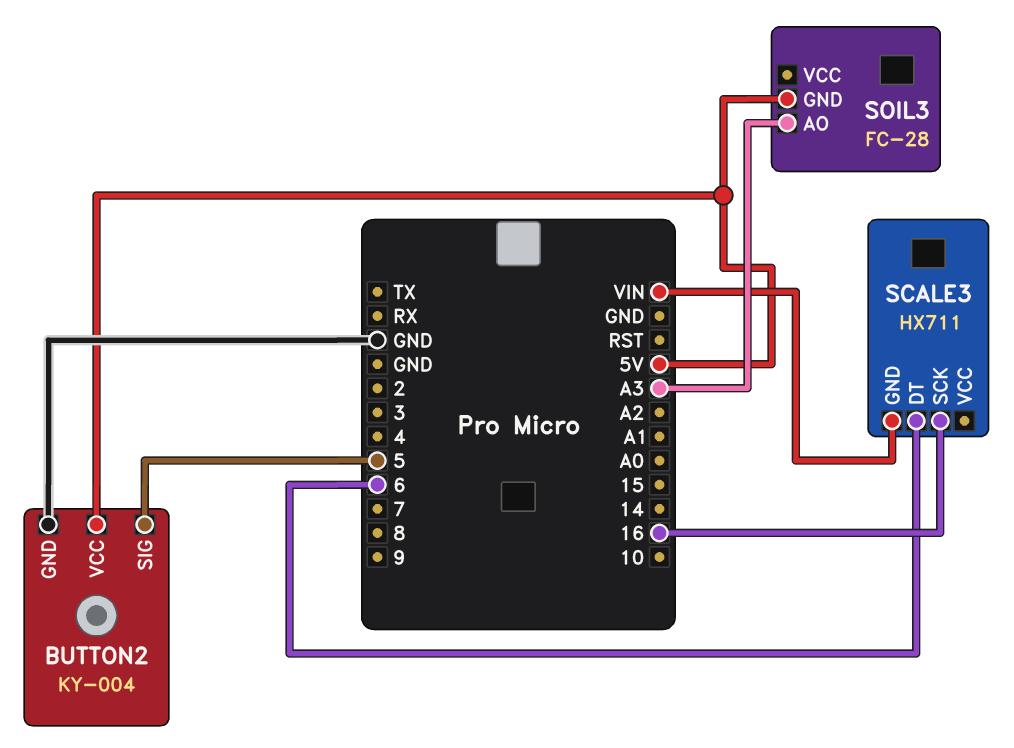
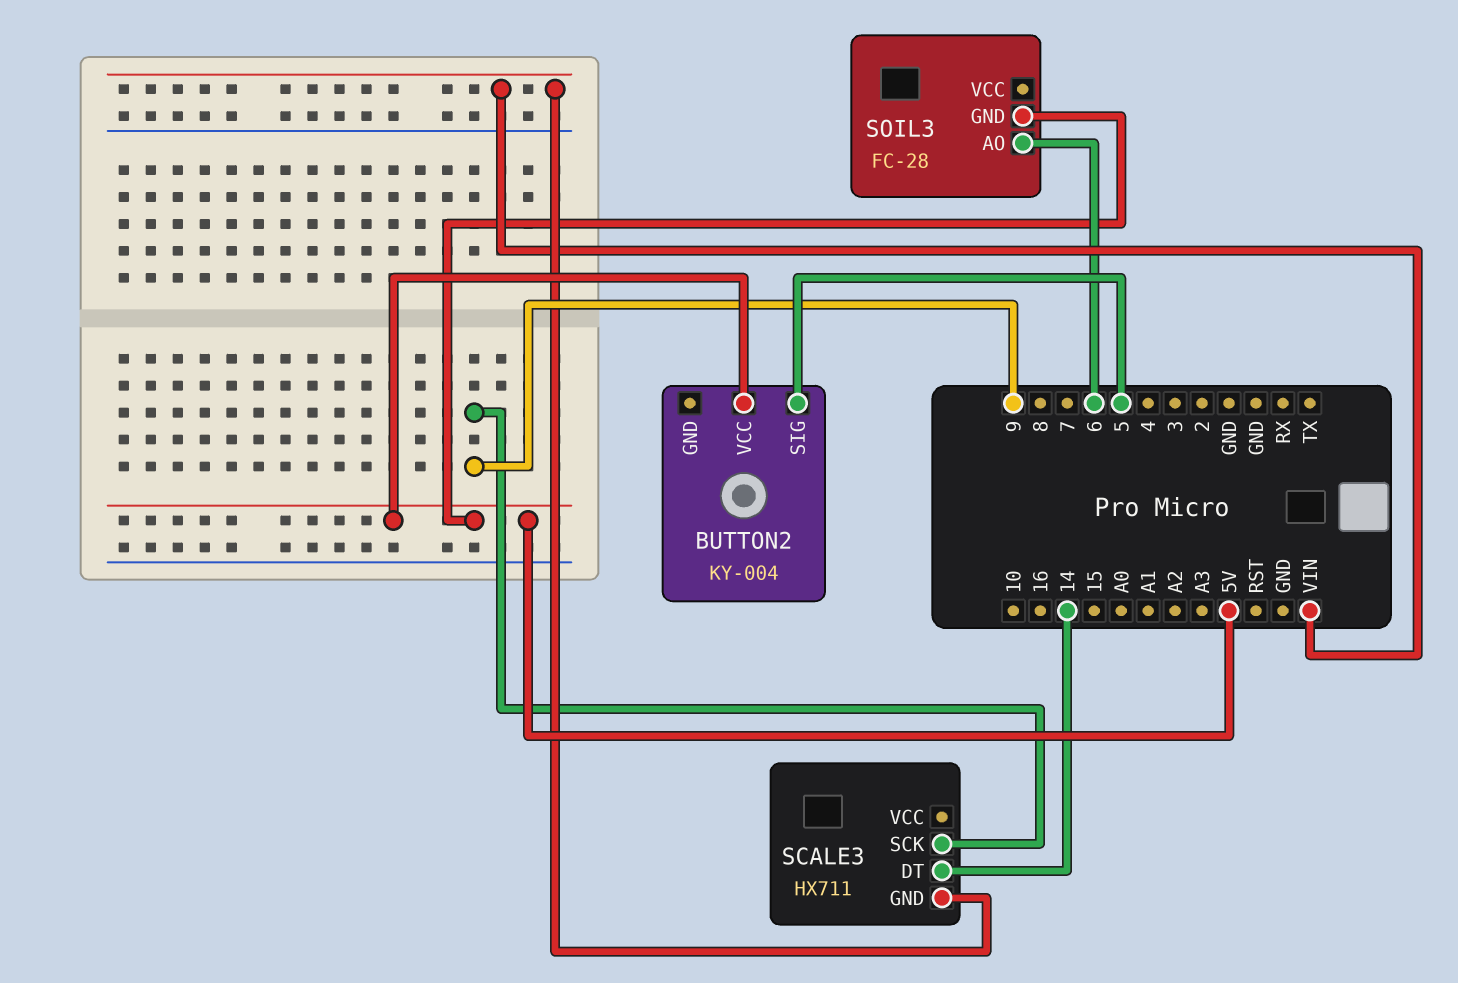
BUTTON2 pin GND: GND -> none
SCALE3 pin DT: 6 -> 14
SCALE3 pin SCK: 16 -> 9
SOIL3 pin AO: A3 -> 6

